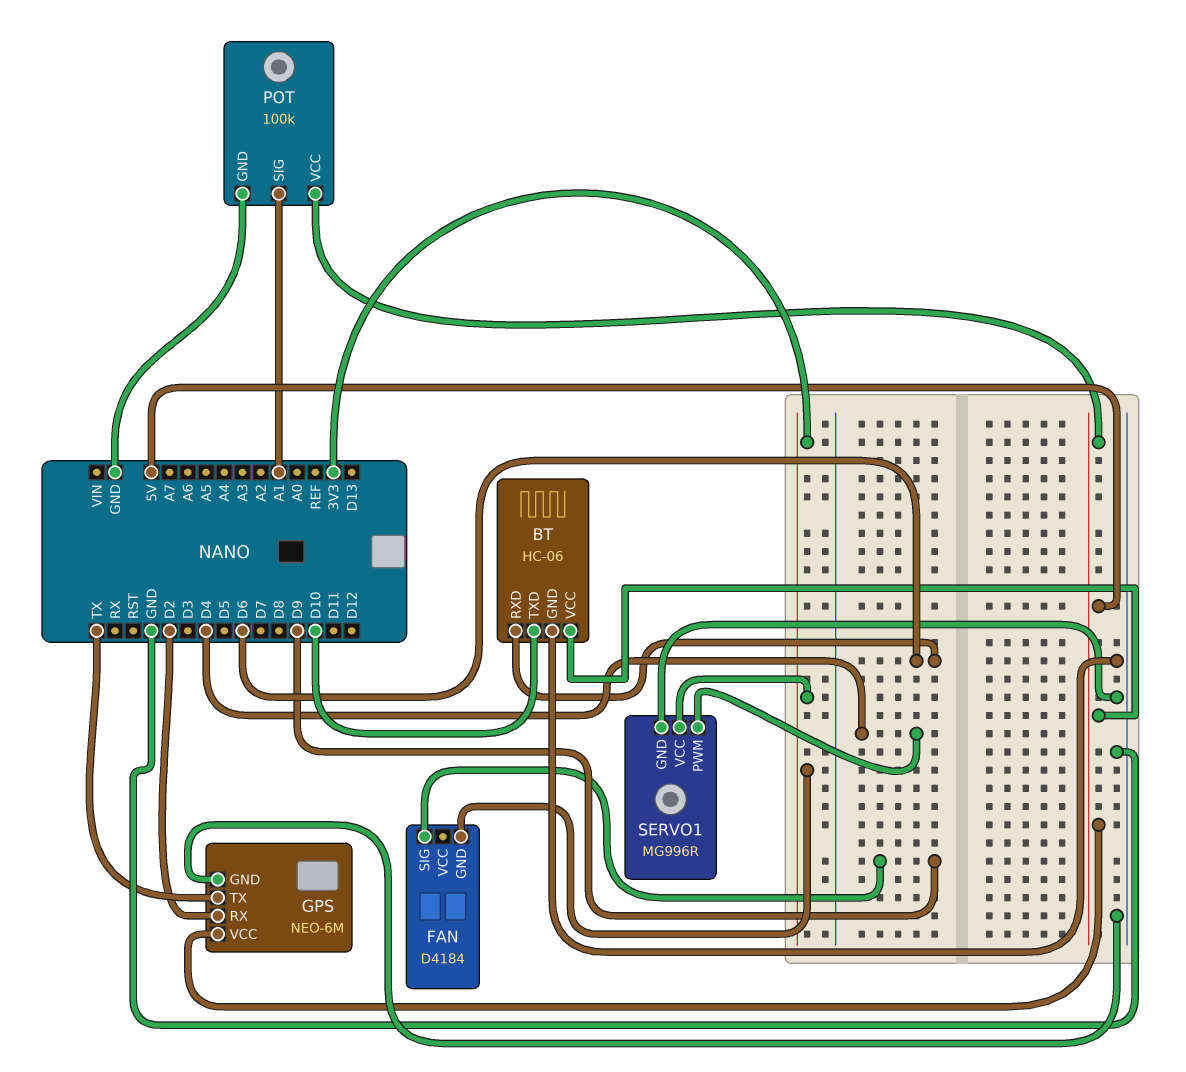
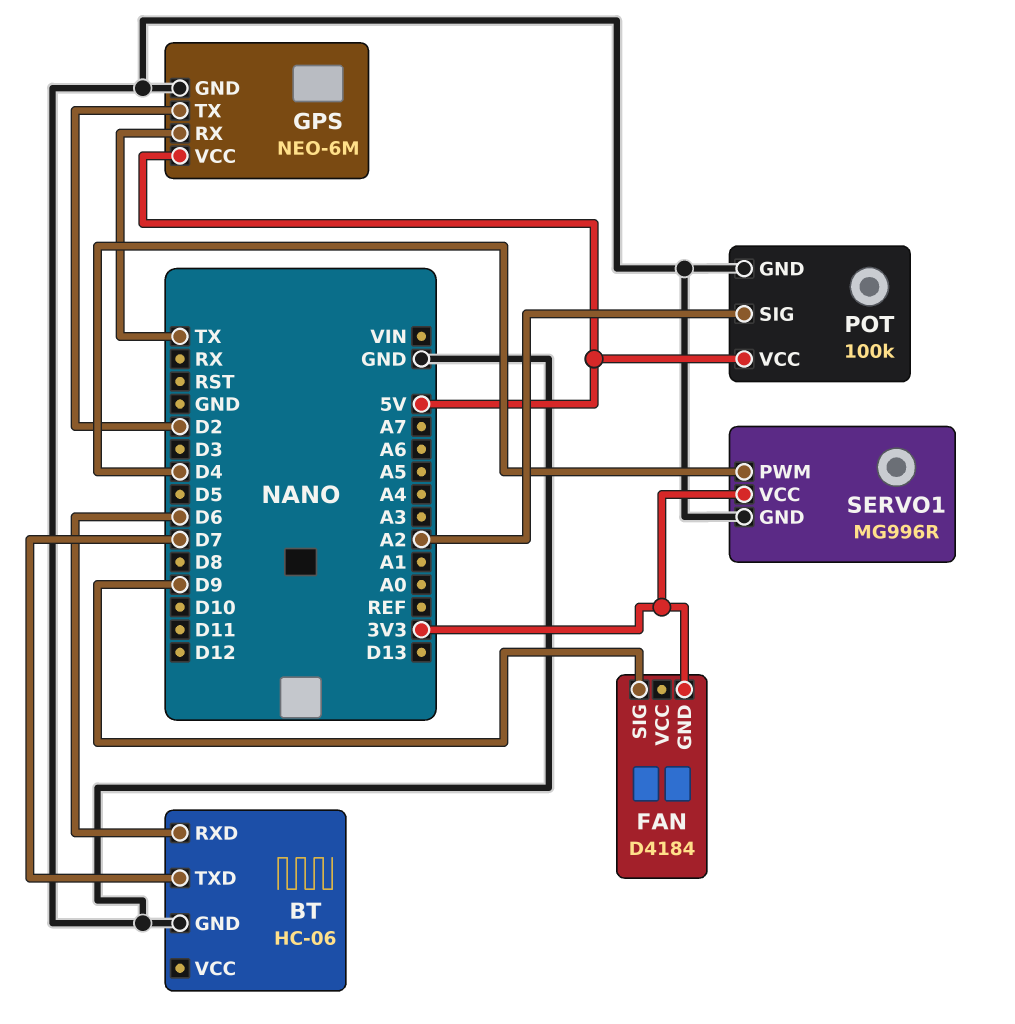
BT pin TXD: D10 -> D7
BT pin VCC: 5V -> none
GPS pin RX: D2 -> TX
GPS pin TX: TX -> D2
POT pin SIG: A1 -> A2

